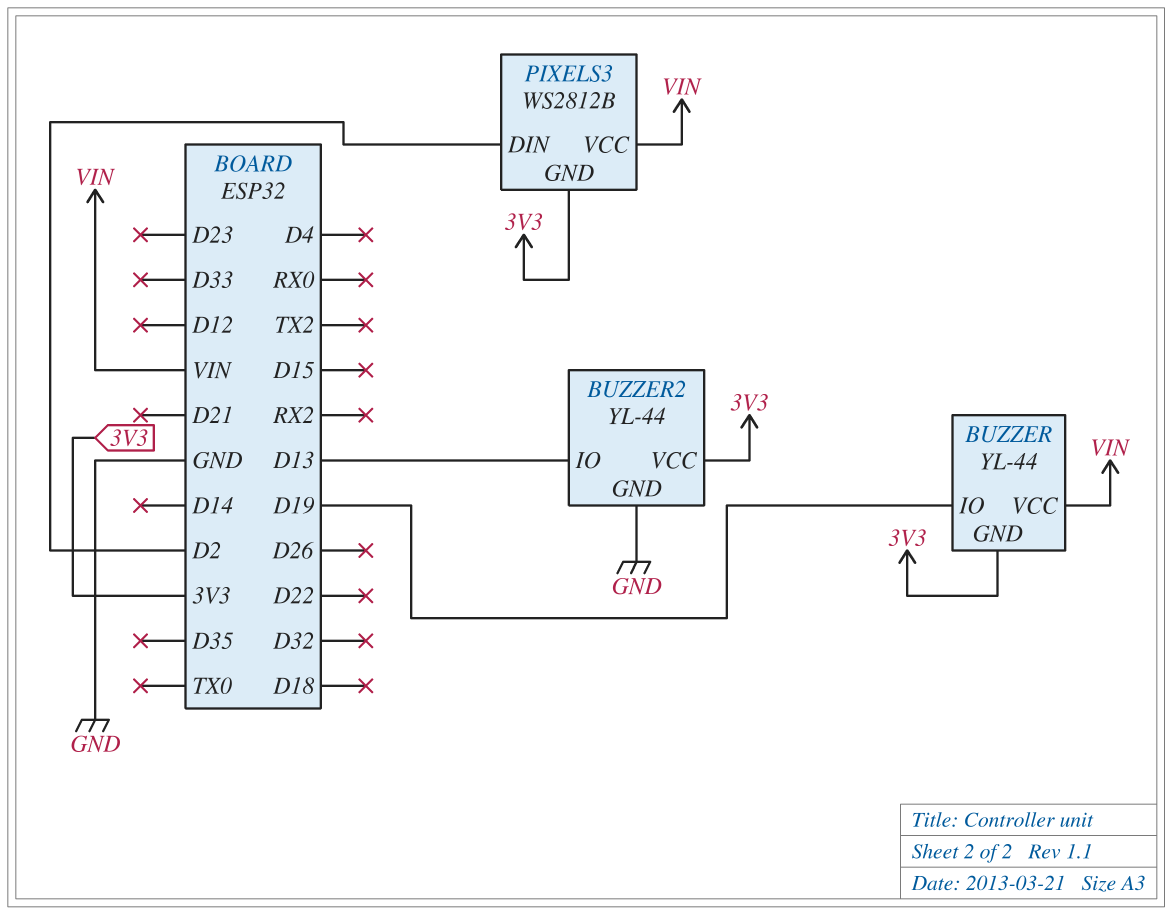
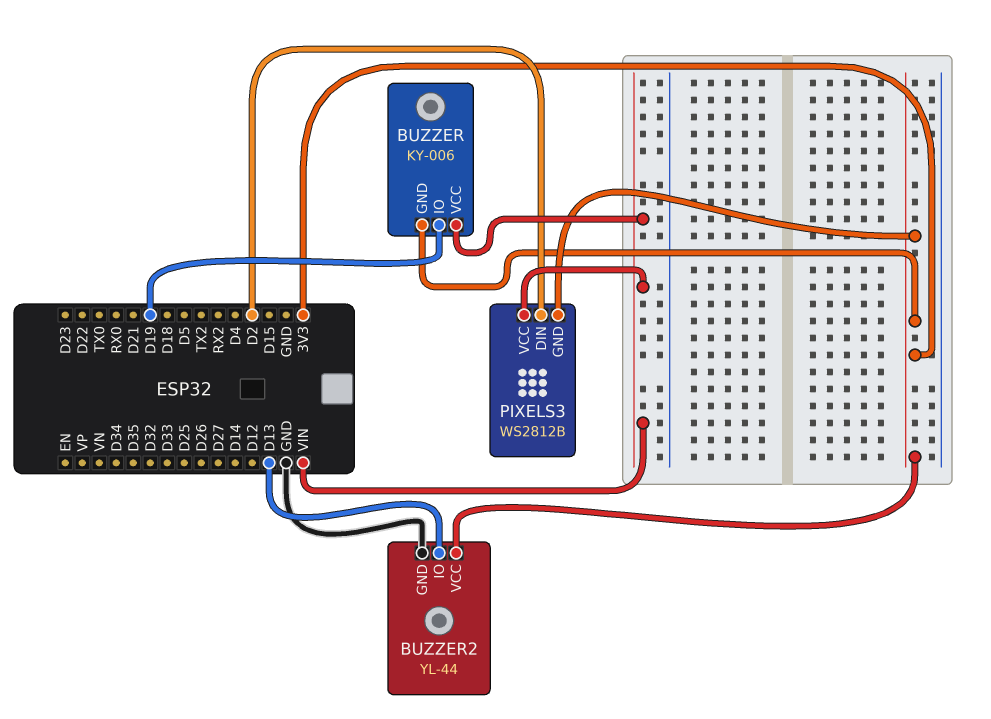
BUZZER: YL-44 -> KY-006

